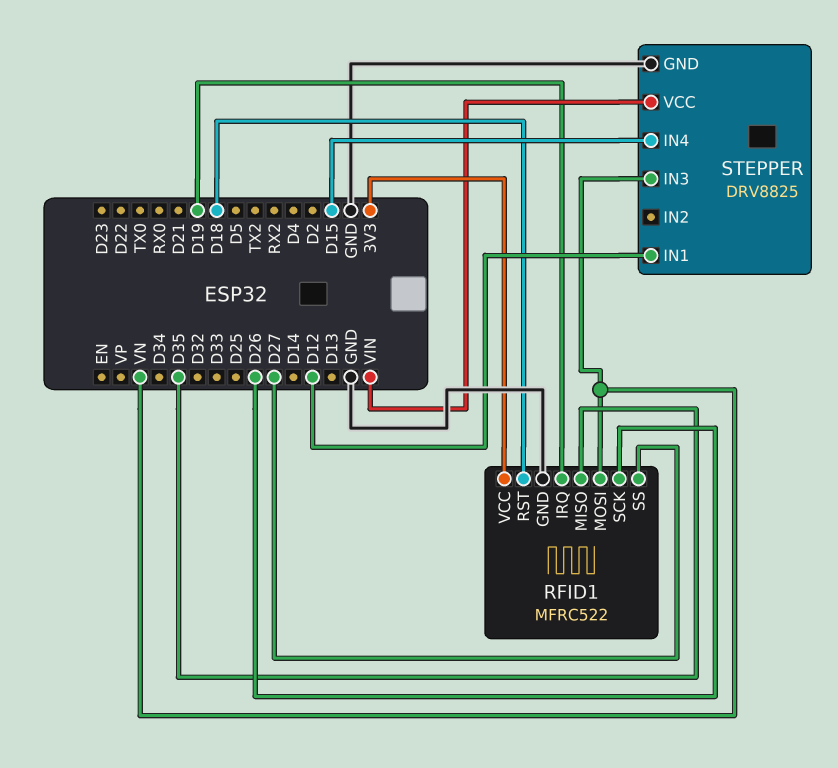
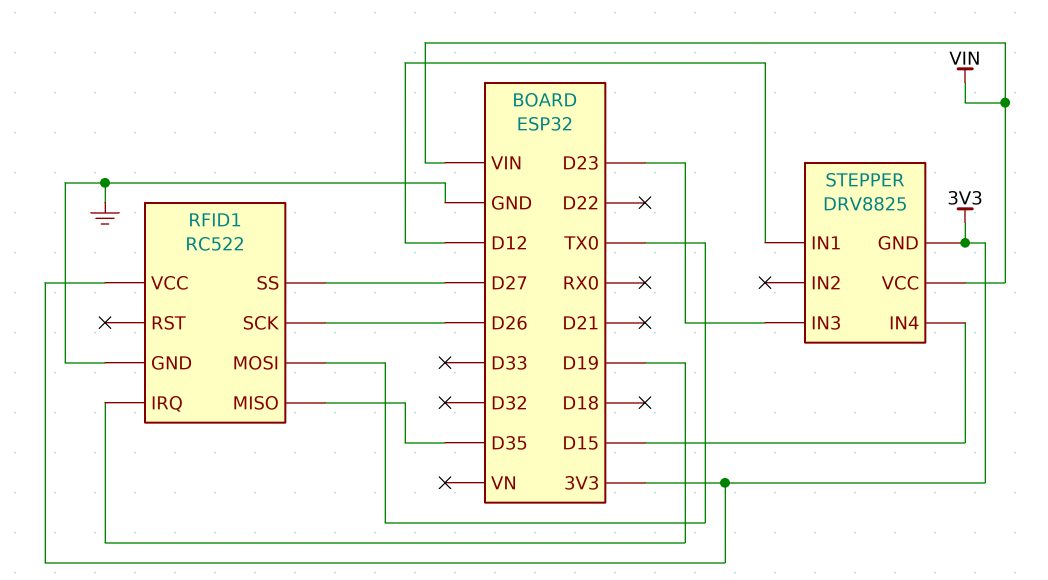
RFID1: MFRC522 -> RC522
RFID1 pin MOSI: VN -> TX0
RFID1 pin RST: D18 -> none
STEPPER pin GND: GND -> 3V3
STEPPER pin IN3: VN -> D23

